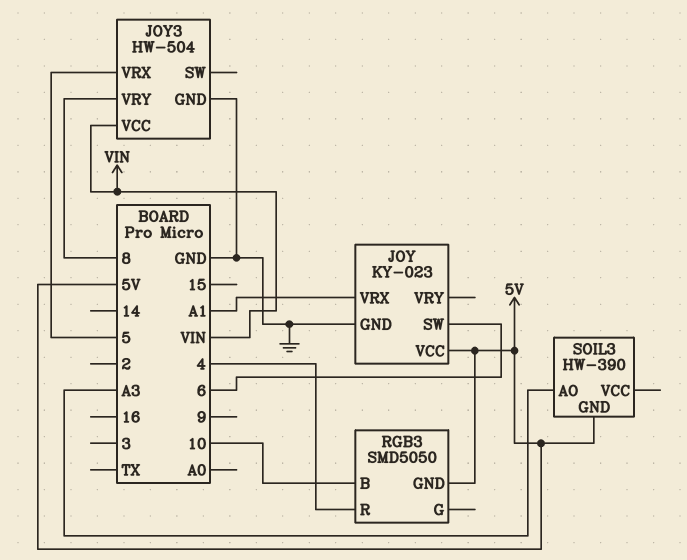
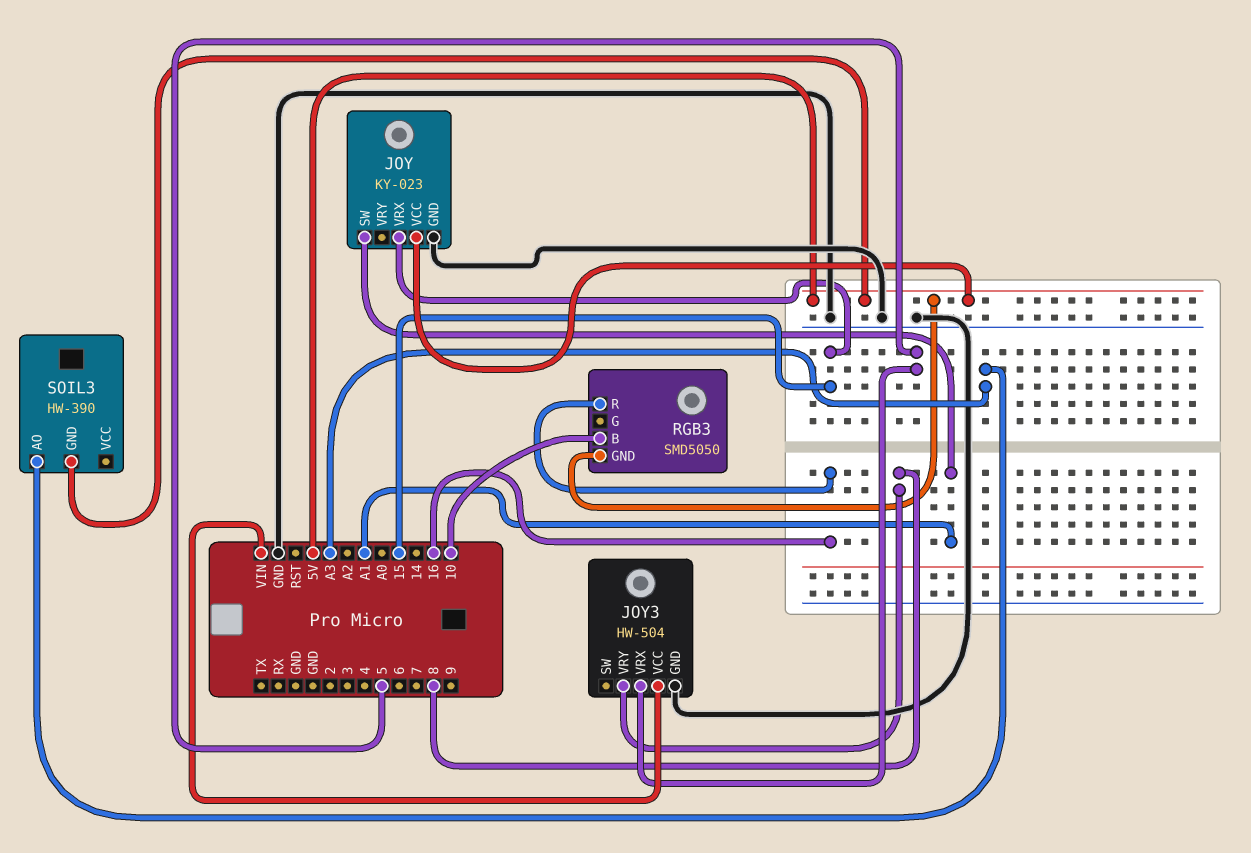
JOY pin SW: 6 -> A1
JOY pin VRX: A1 -> 15
RGB3 pin R: 4 -> 16

